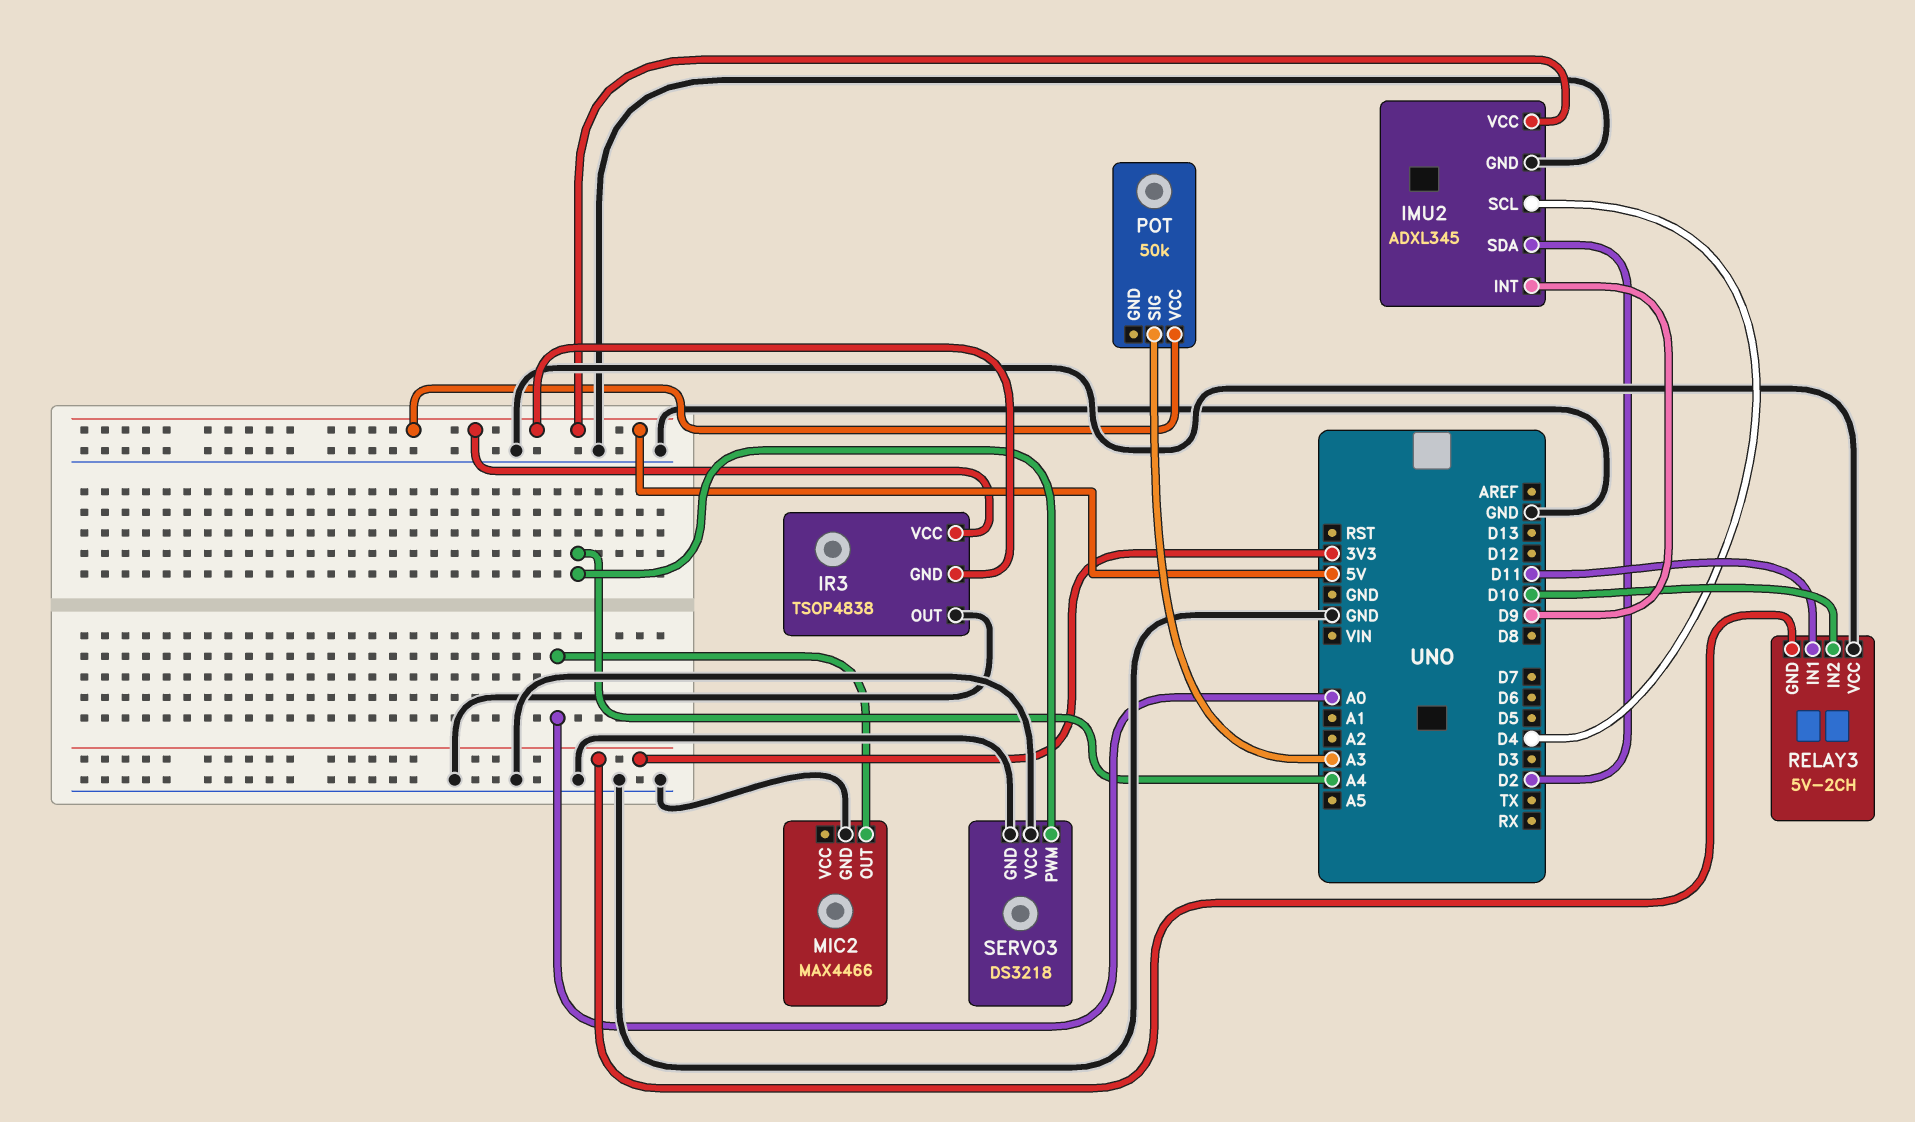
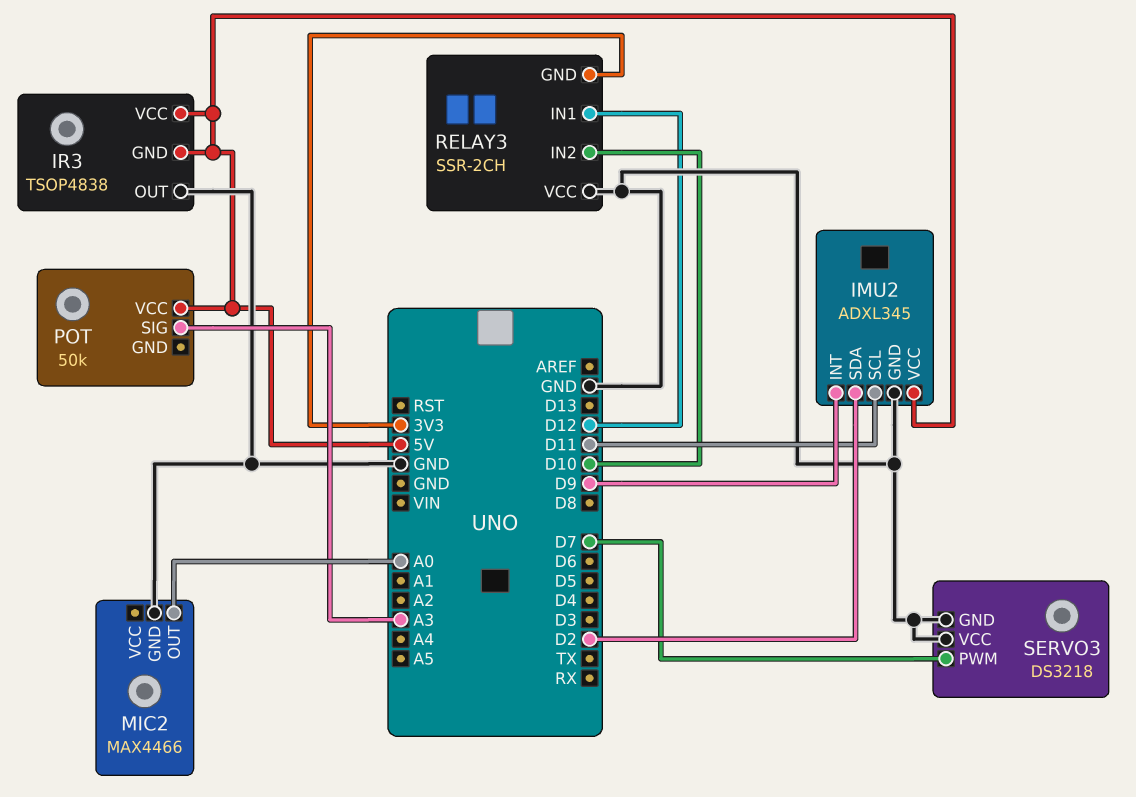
IMU2 pin SCL: D4 -> D11
RELAY3: 5V-2CH -> SSR-2CH
RELAY3 pin IN1: D11 -> D12
SERVO3 pin PWM: A4 -> D7

